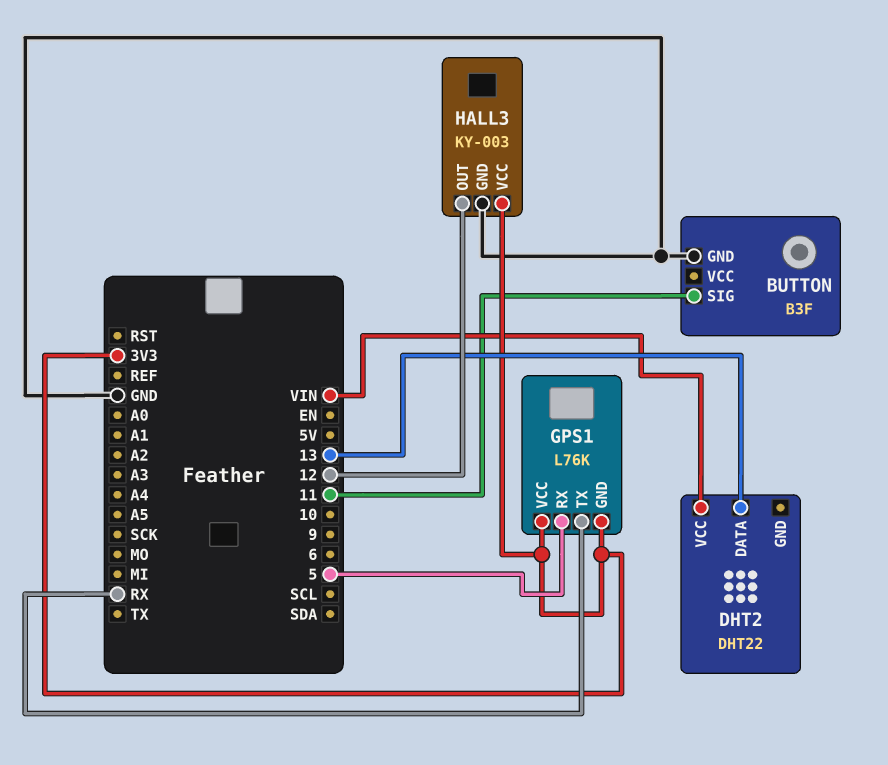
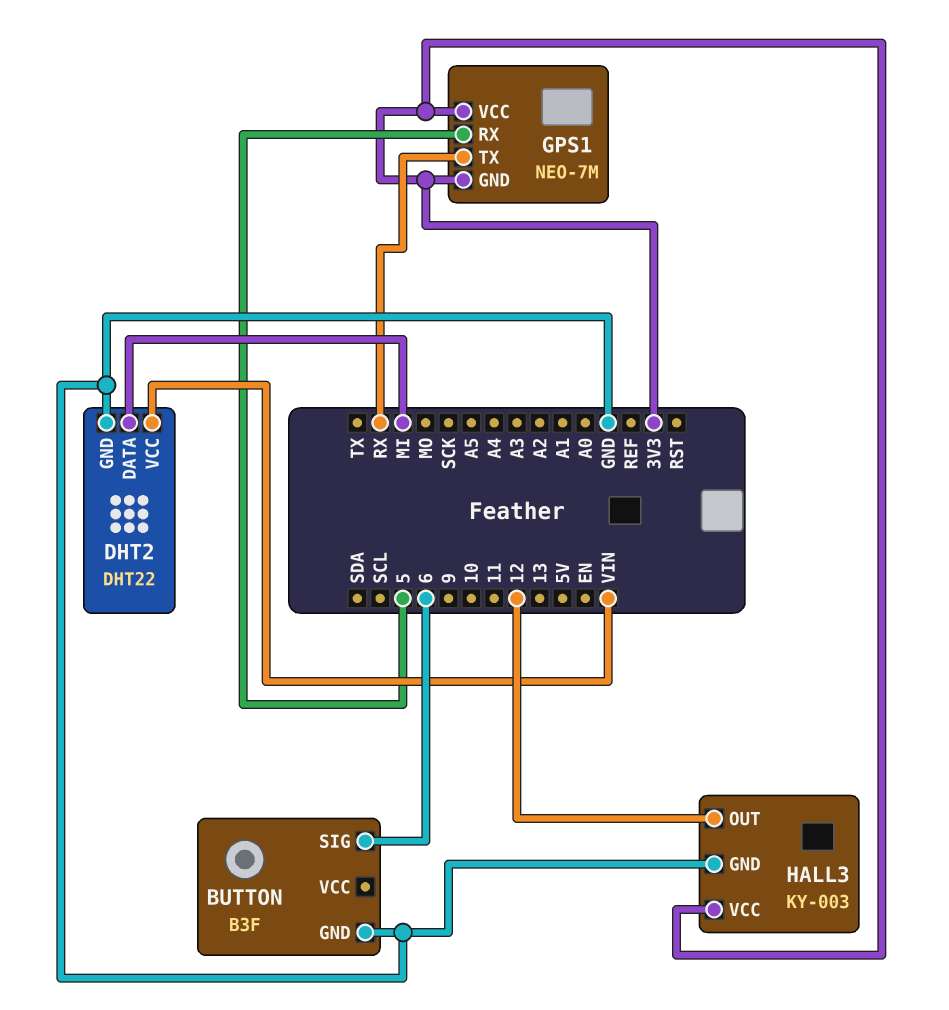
BUTTON pin SIG: 11 -> 6
DHT2 pin DATA: 13 -> MI
DHT2 pin GND: none -> GND
GPS1: L76K -> NEO-7M

